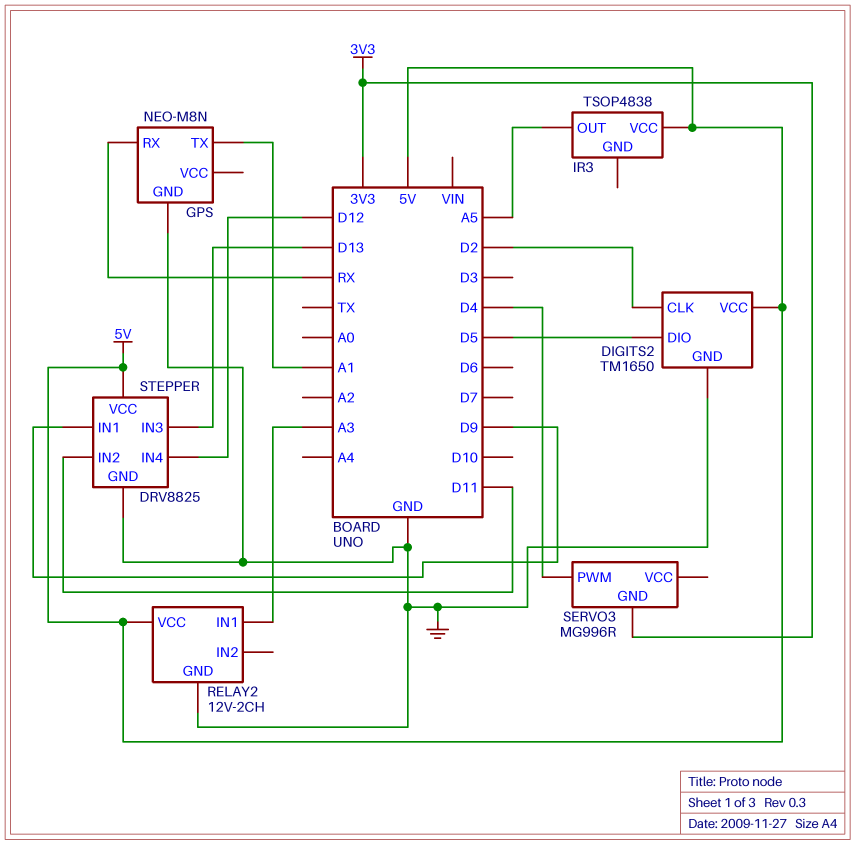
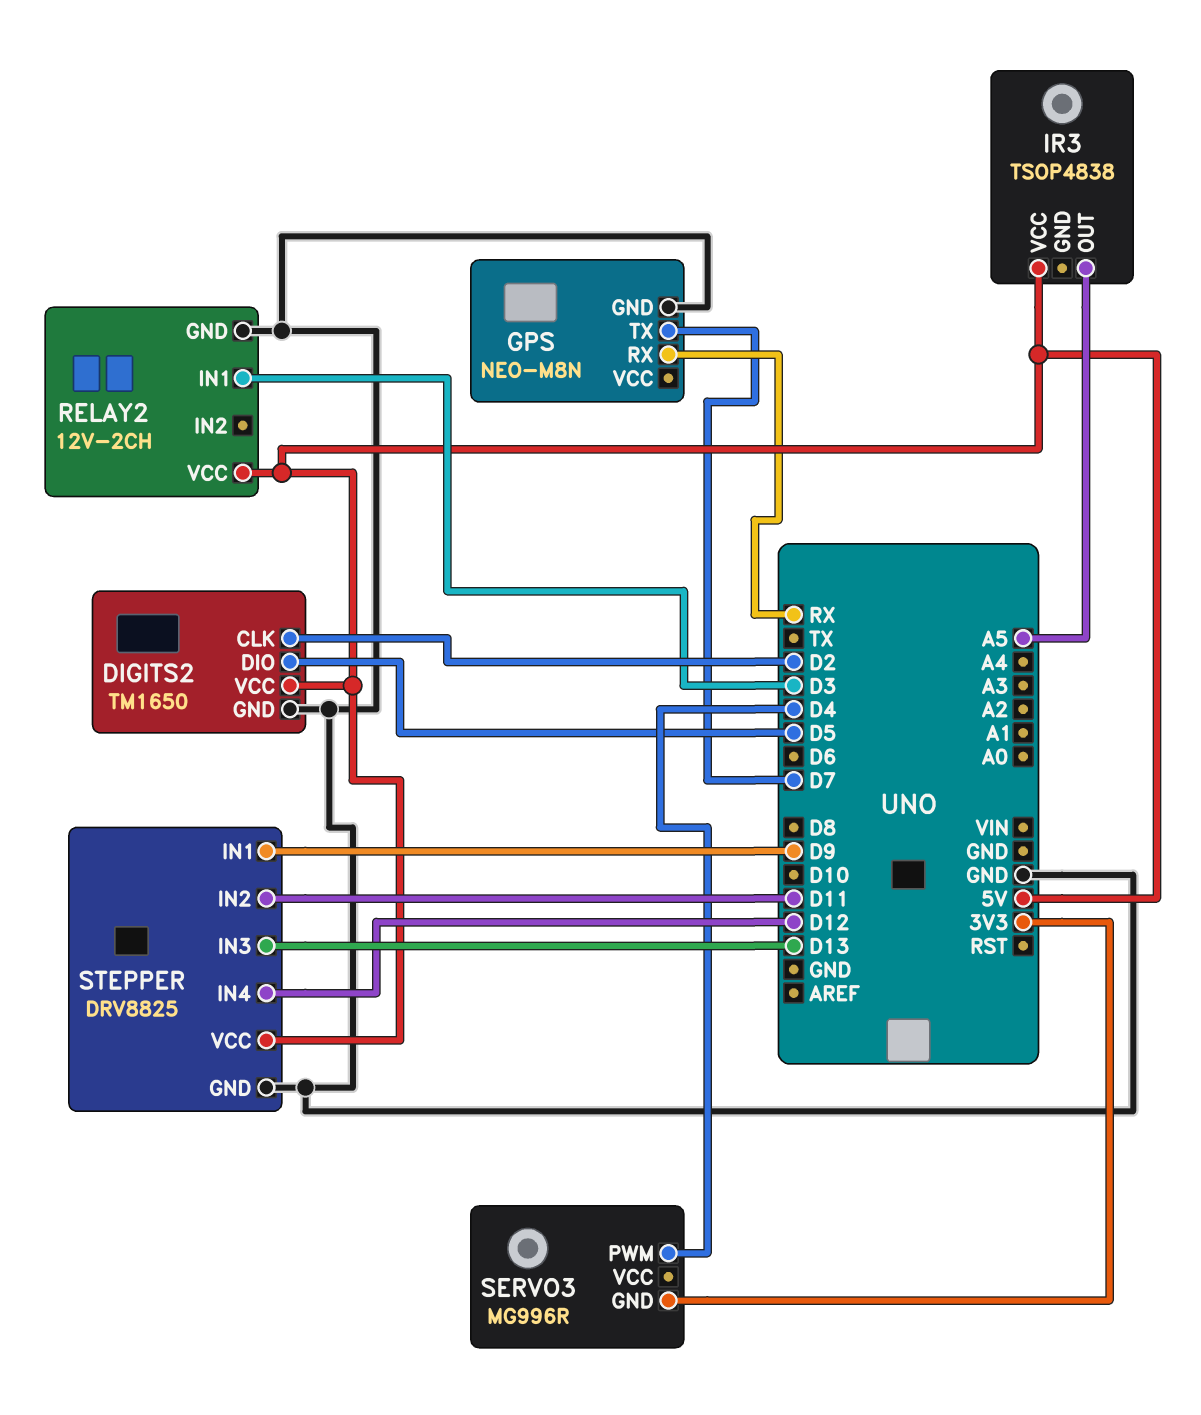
GPS pin TX: A1 -> D7
RELAY2 pin IN1: A3 -> D3

